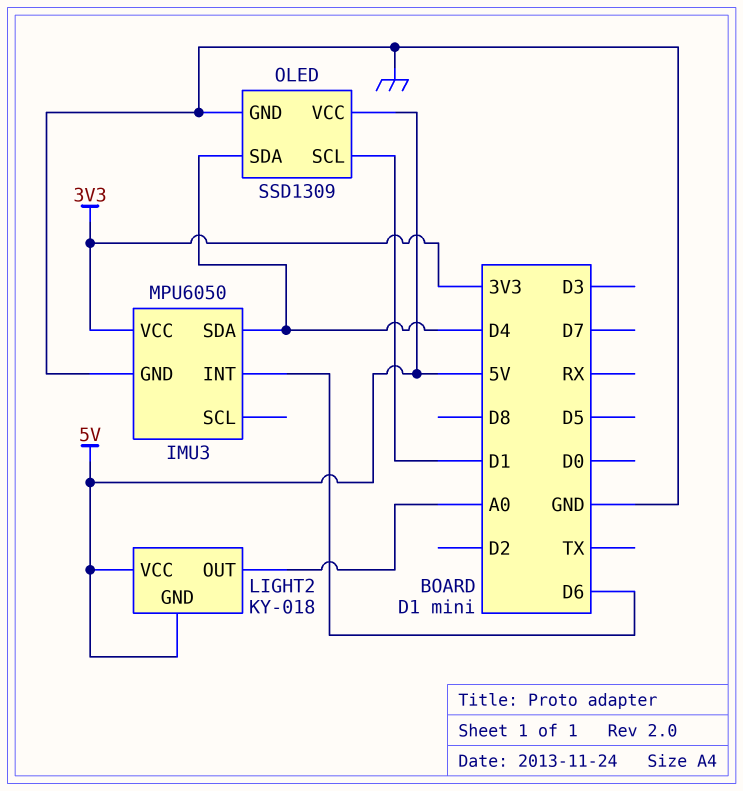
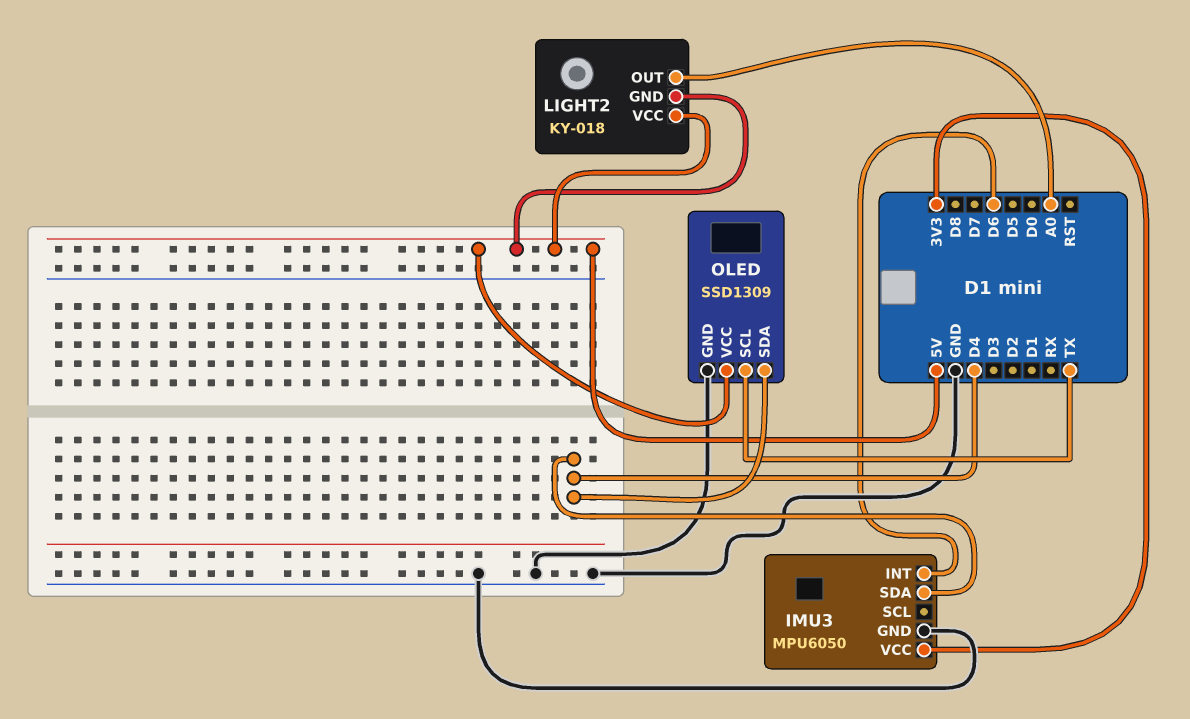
OLED pin SCL: D1 -> TX

